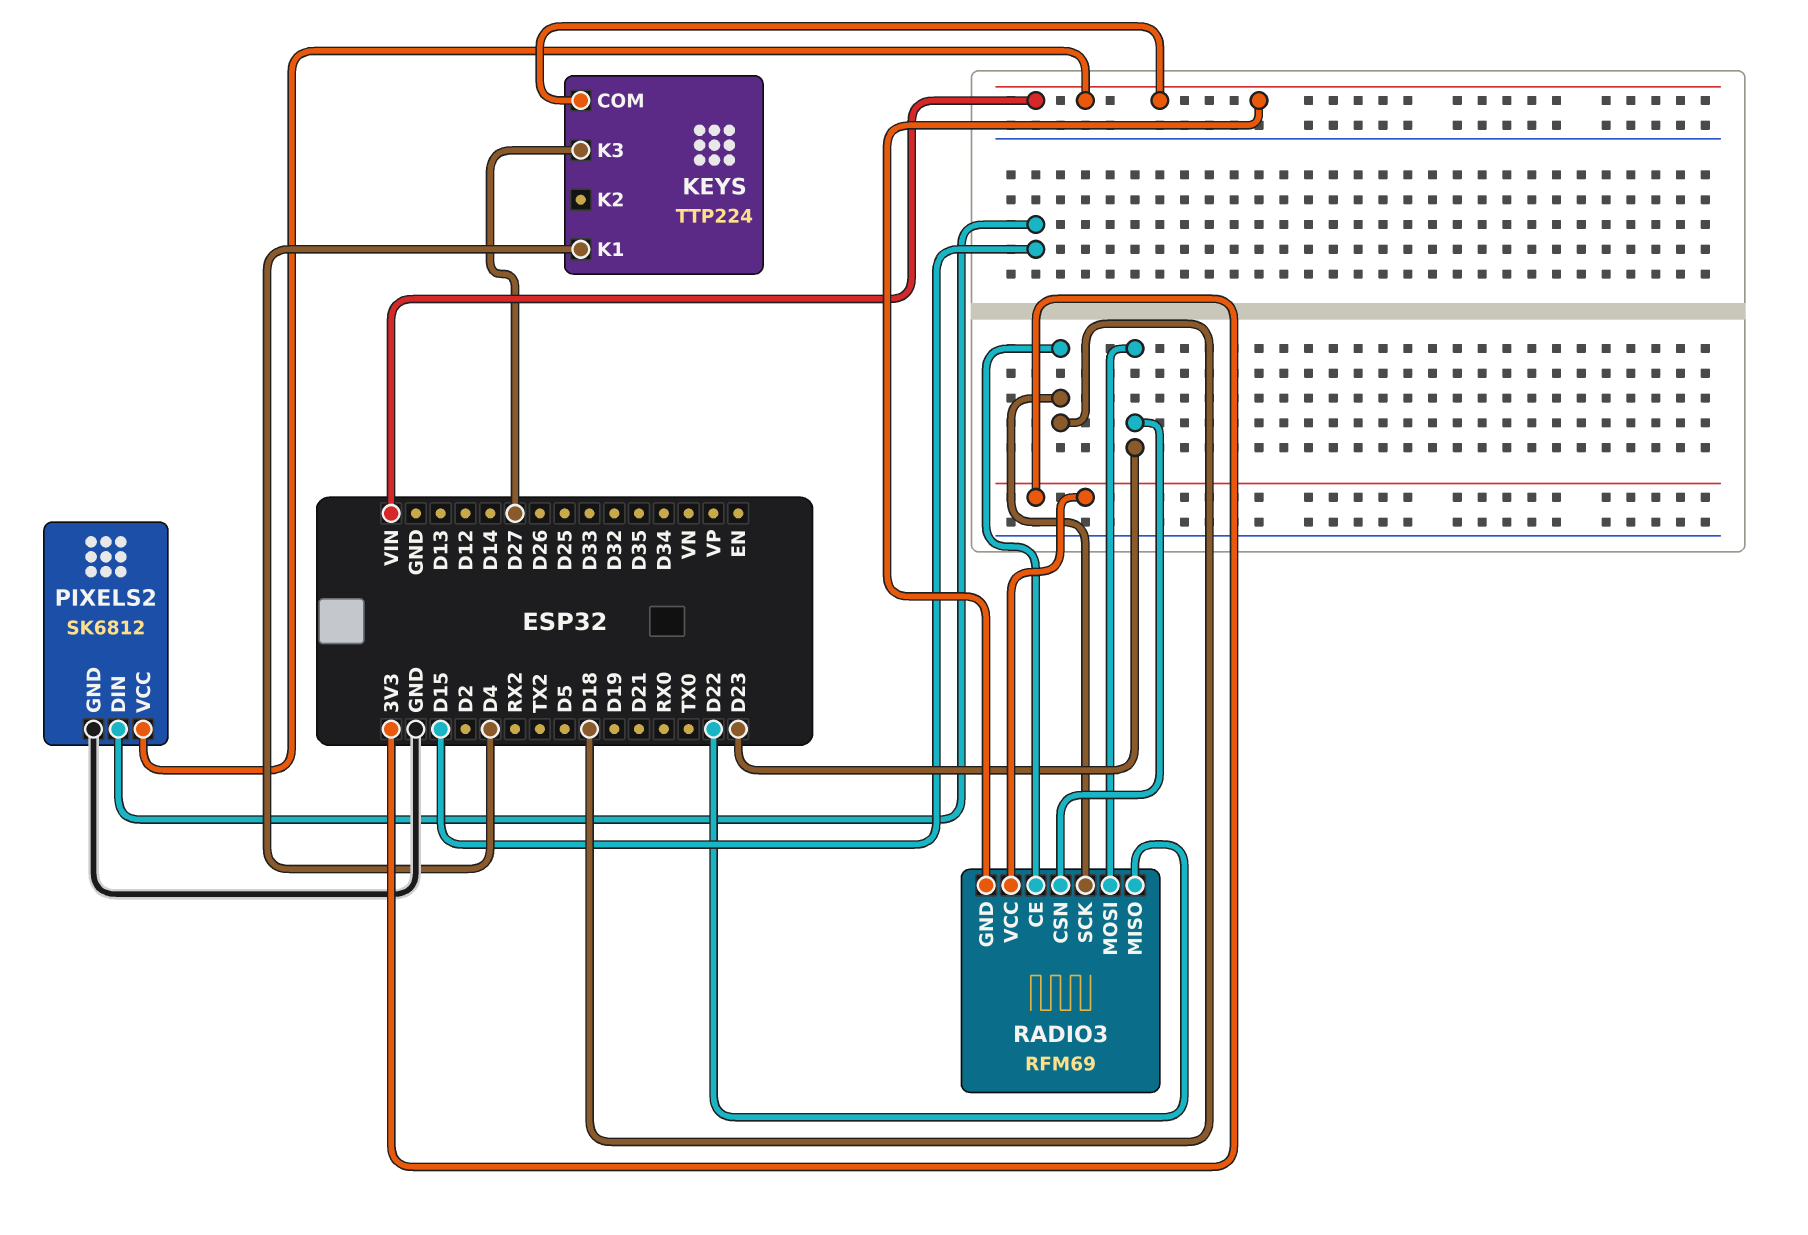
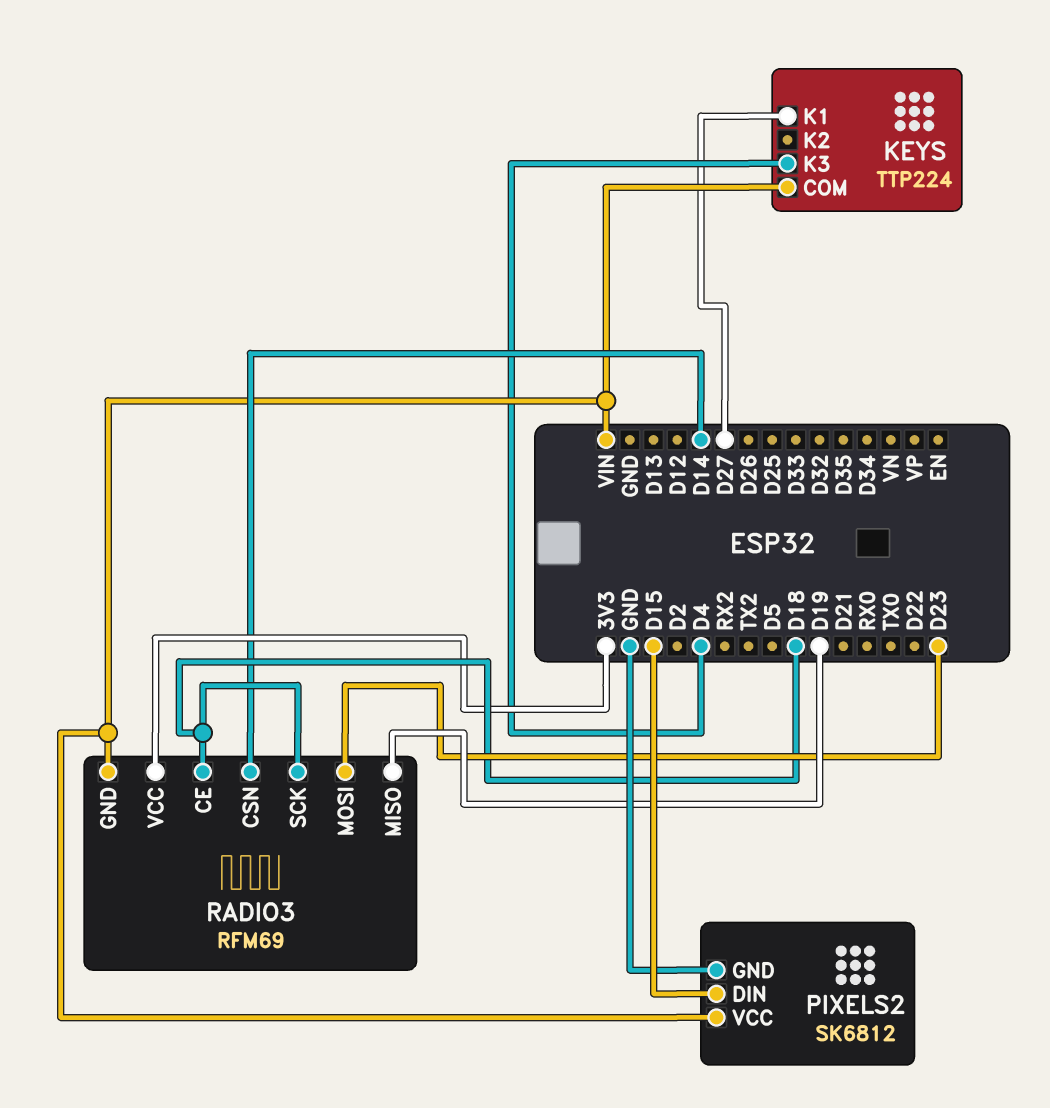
KEYS pin K1: D4 -> D27
KEYS pin K3: D27 -> D4
RADIO3 pin CSN: D23 -> D14
RADIO3 pin MISO: D22 -> D19

